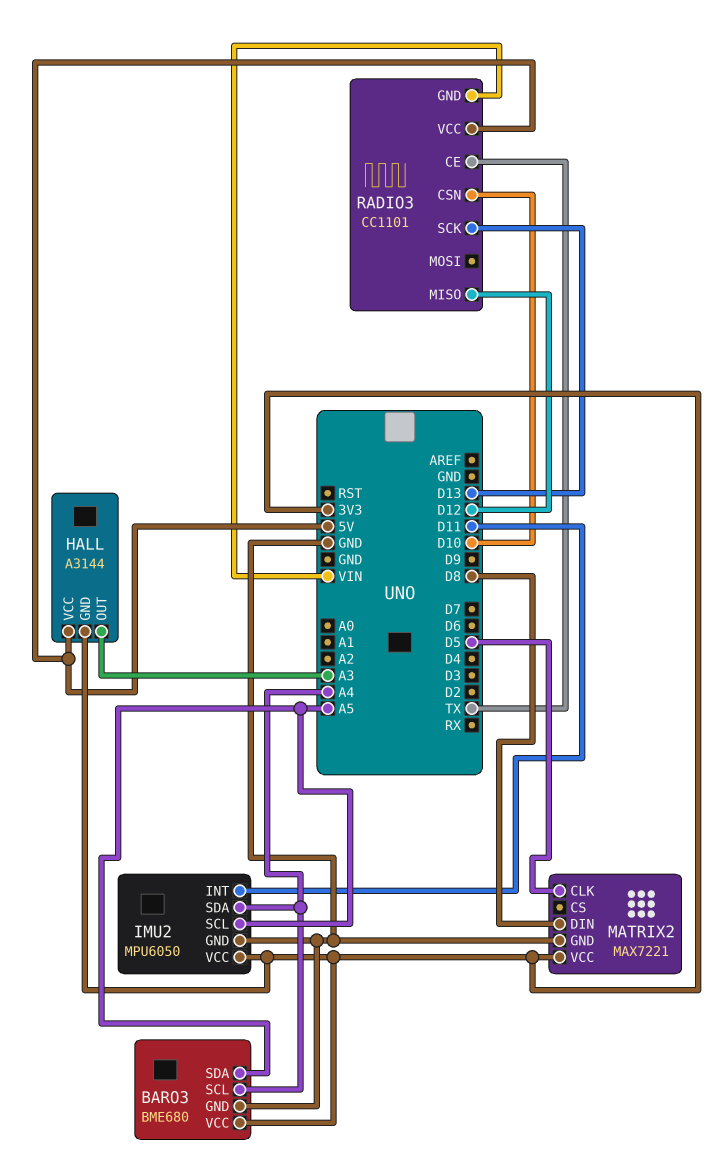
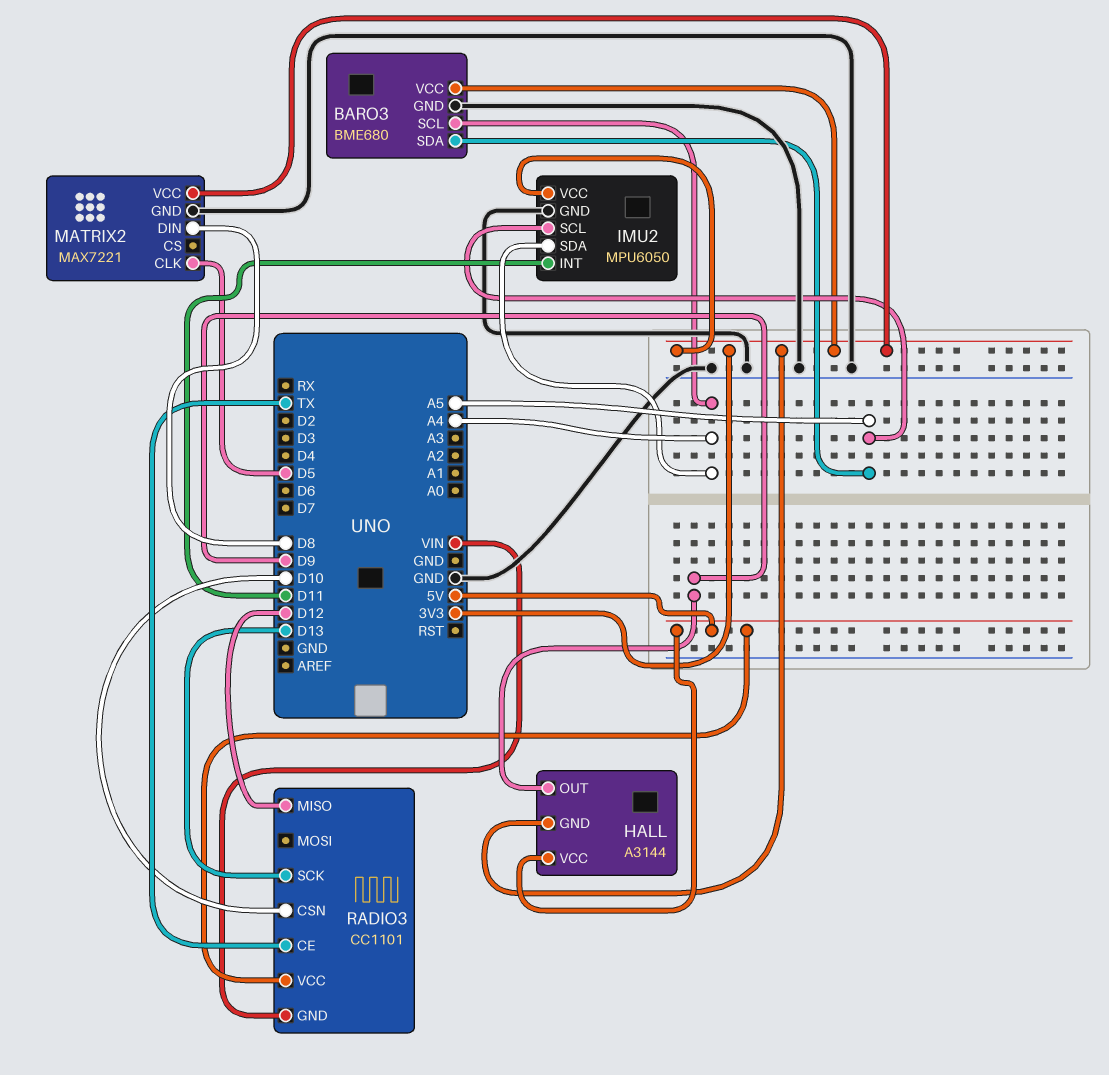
HALL pin OUT: A3 -> D9

